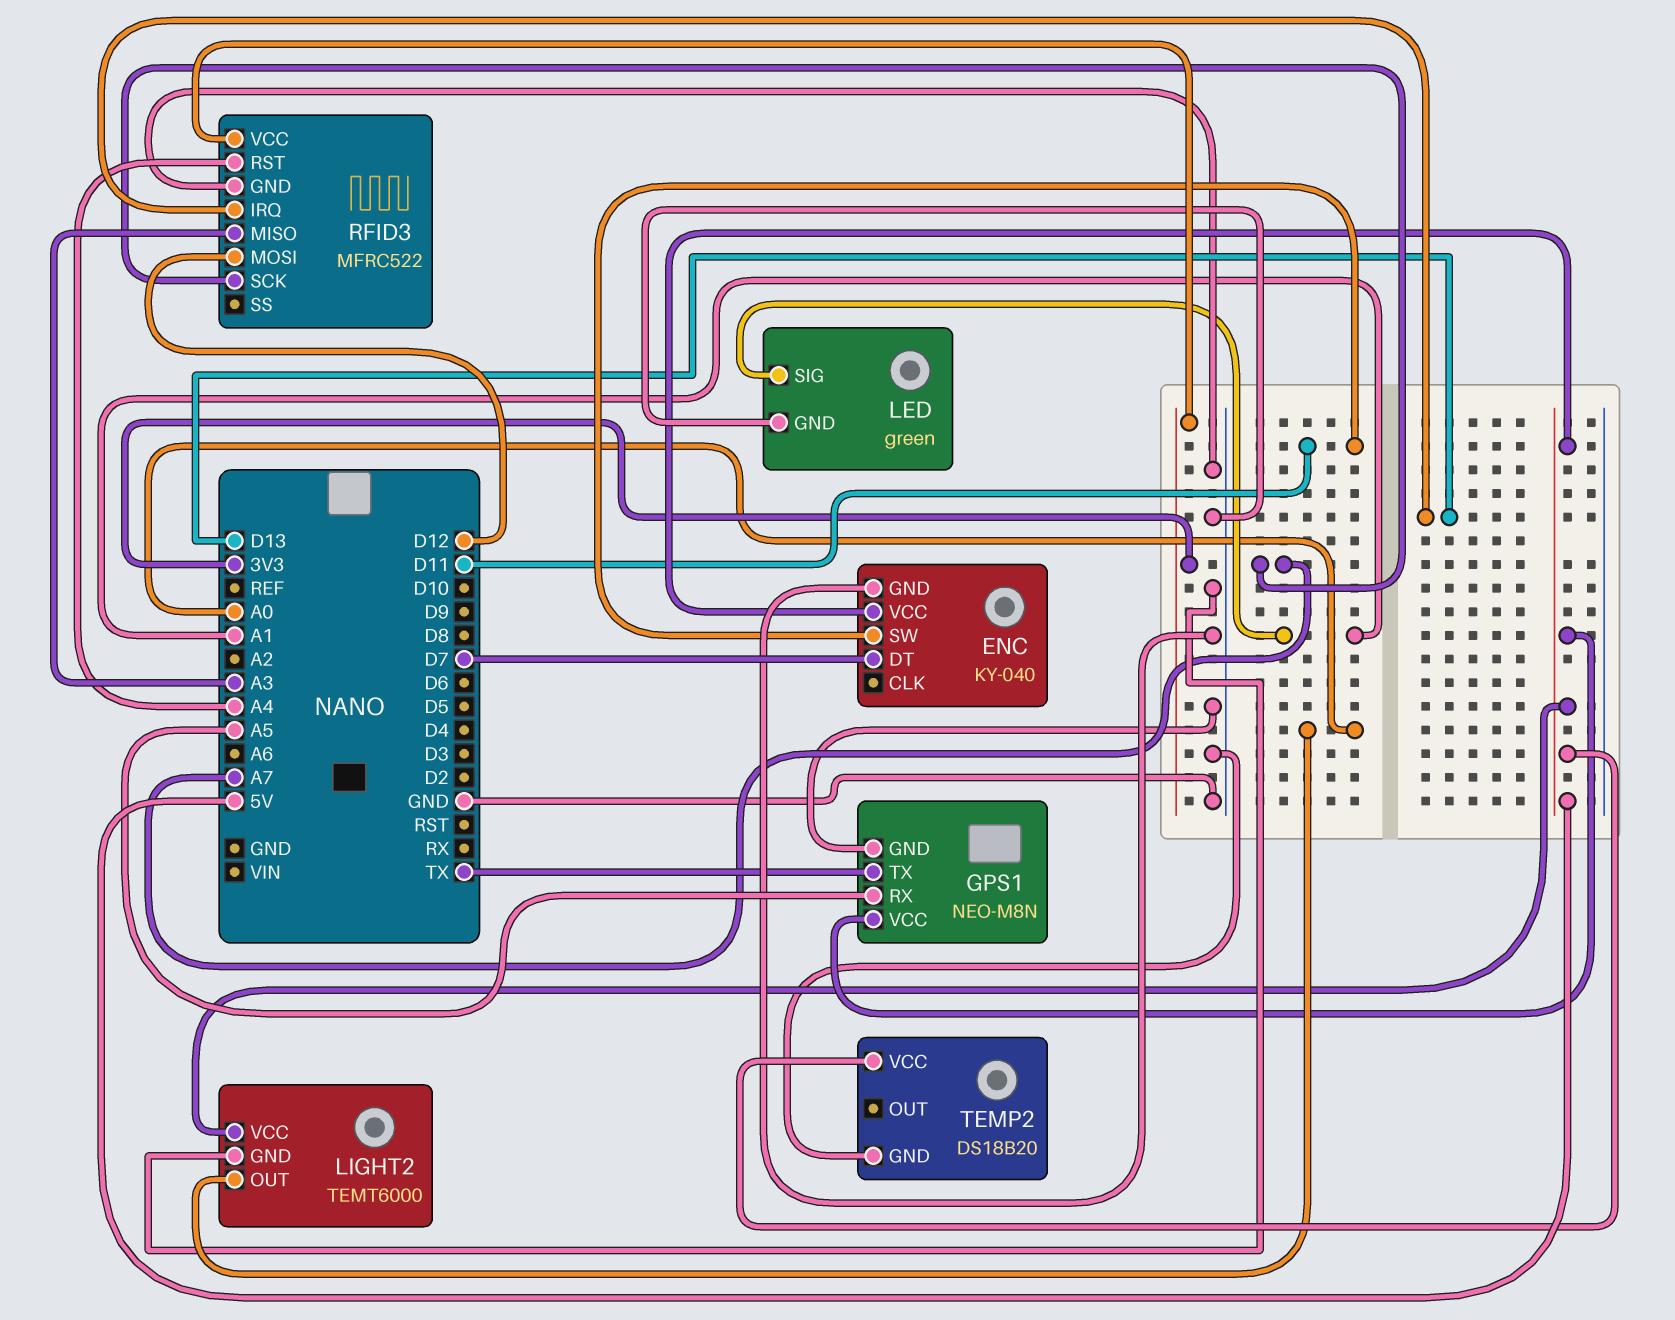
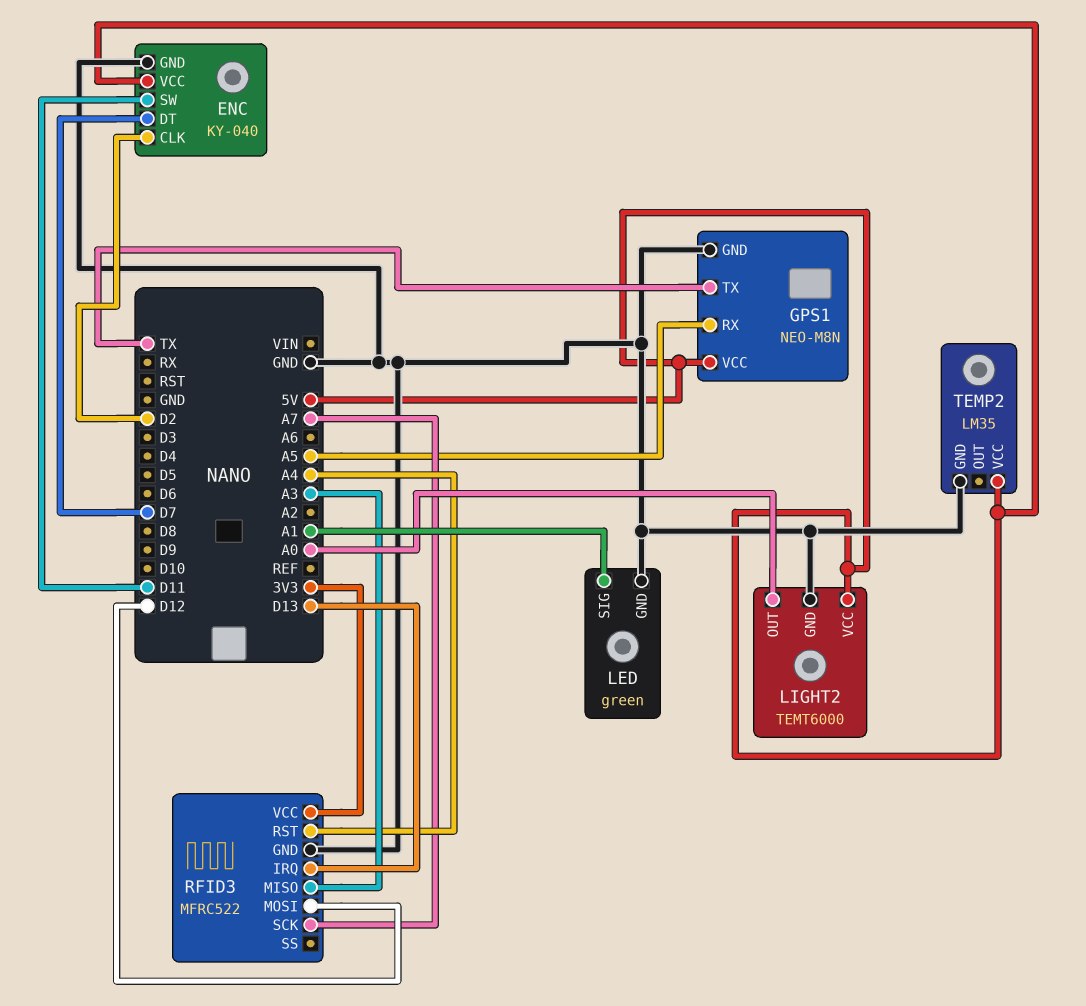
ENC pin CLK: none -> D2
TEMP2: DS18B20 -> LM35

